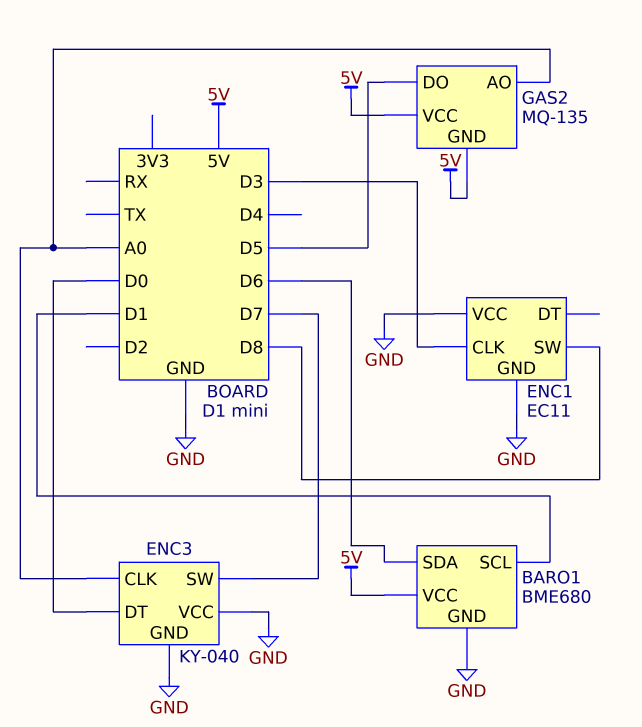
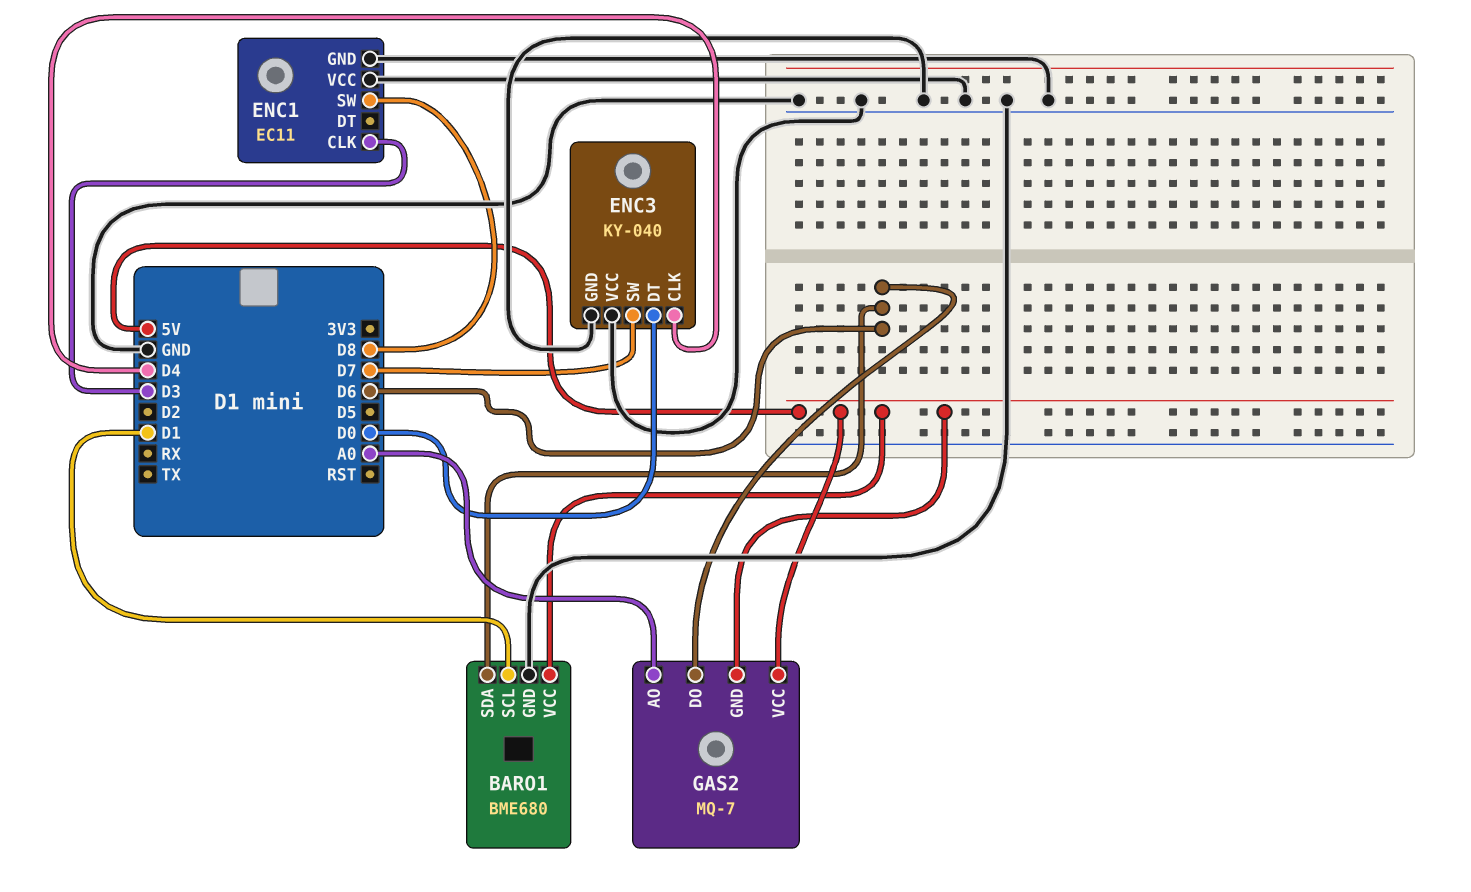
ENC3 pin CLK: A0 -> D4
GAS2: MQ-135 -> MQ-7
GAS2 pin DO: D5 -> D6

